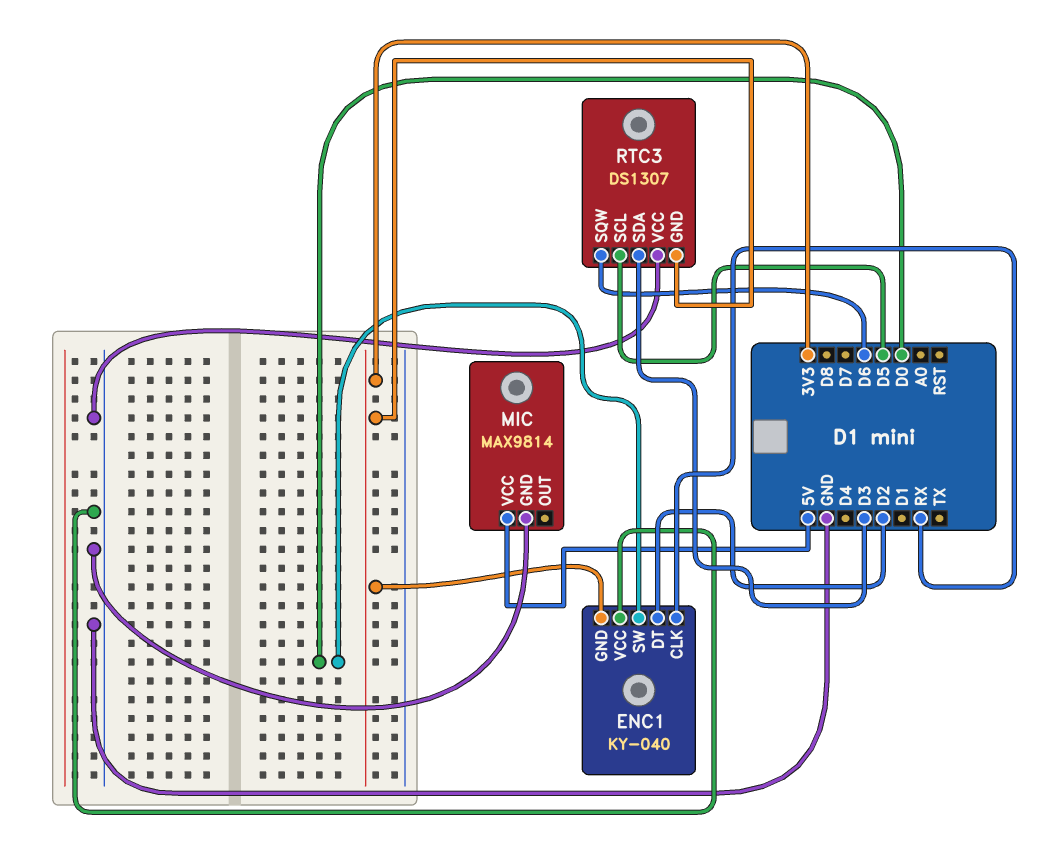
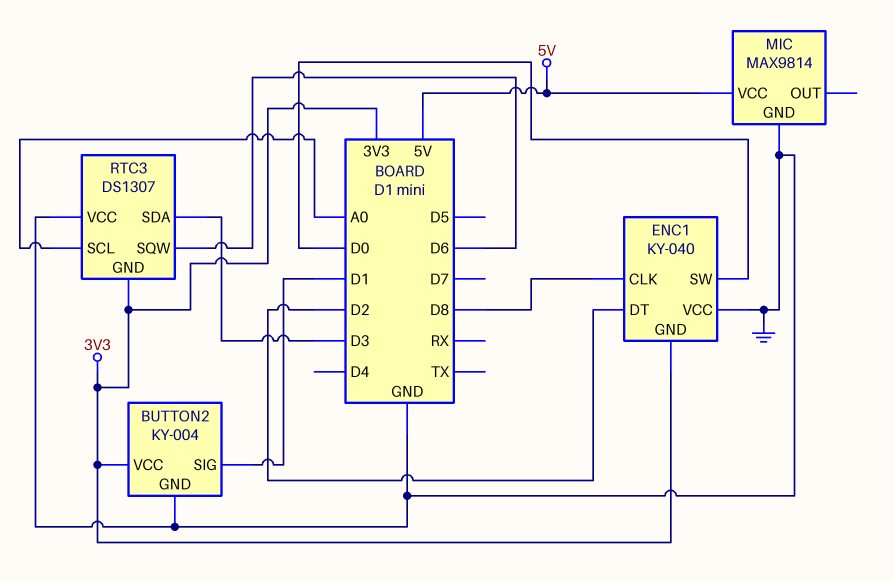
BUTTON2: none -> KY-004
BUTTON2 pin GND: none -> GND
BUTTON2 pin SIG: none -> D1
BUTTON2 pin VCC: none -> 3V3
ENC1 pin CLK: RX -> D8
RTC3 pin SCL: D5 -> A0

